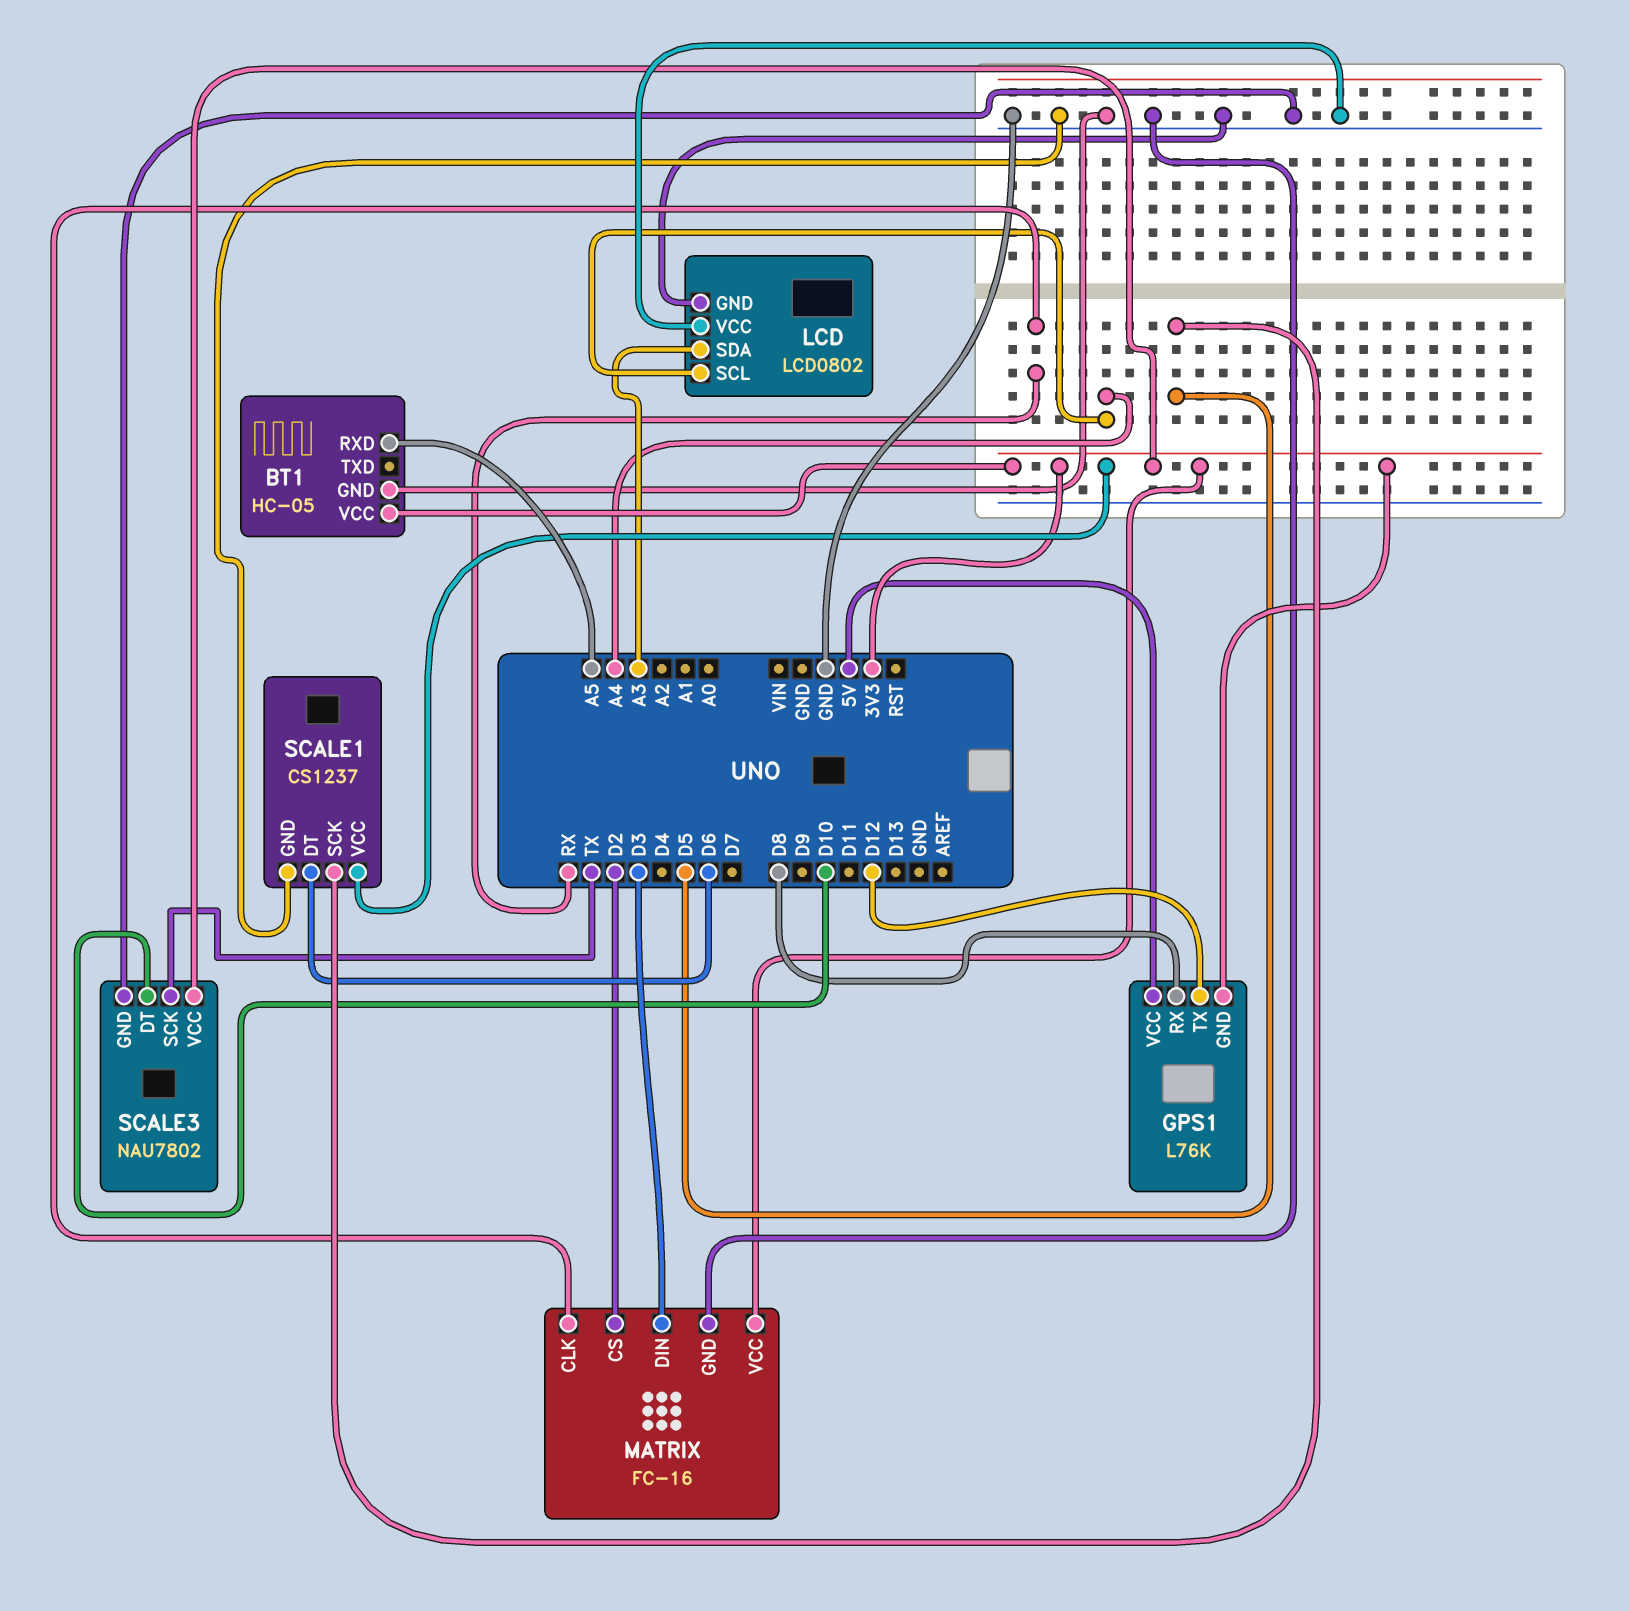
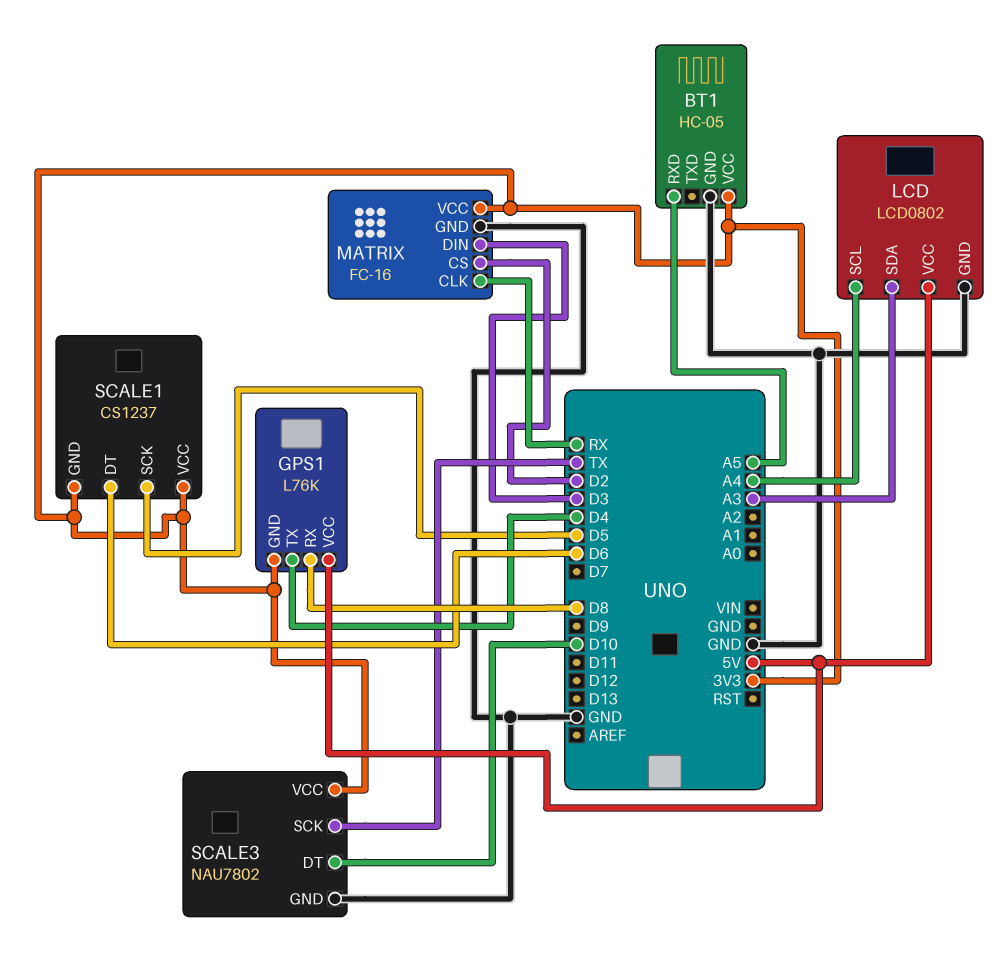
GPS1 pin TX: D12 -> D4
LCD pin VCC: GND -> 5V
SCALE1 pin GND: GND -> 3V3

